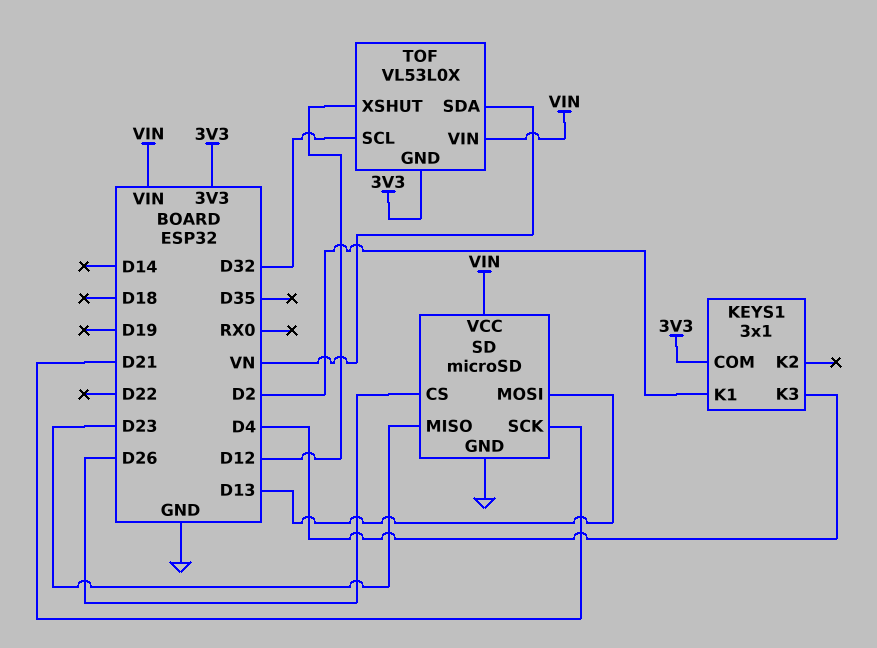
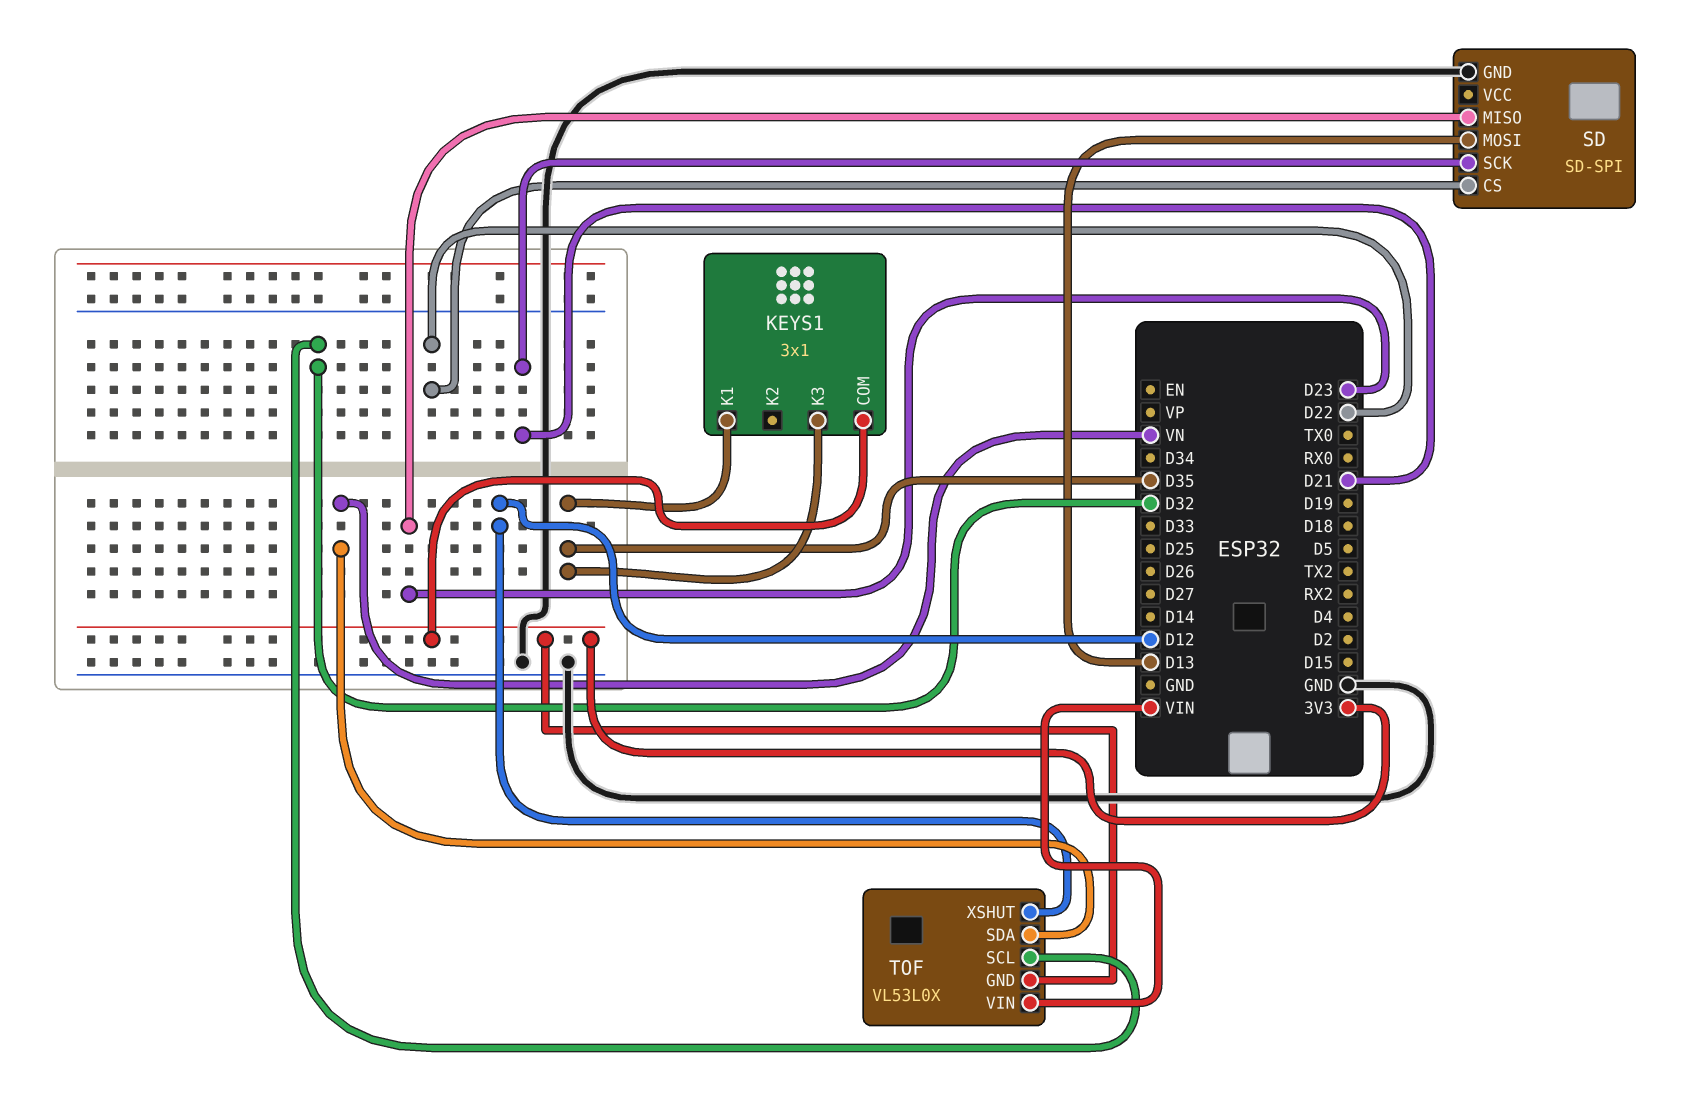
KEYS1 pin K1: D2 -> D35
KEYS1 pin K3: D4 -> D35
SD: microSD -> SD-SPI
SD pin CS: D26 -> D22
SD pin VCC: VIN -> none

